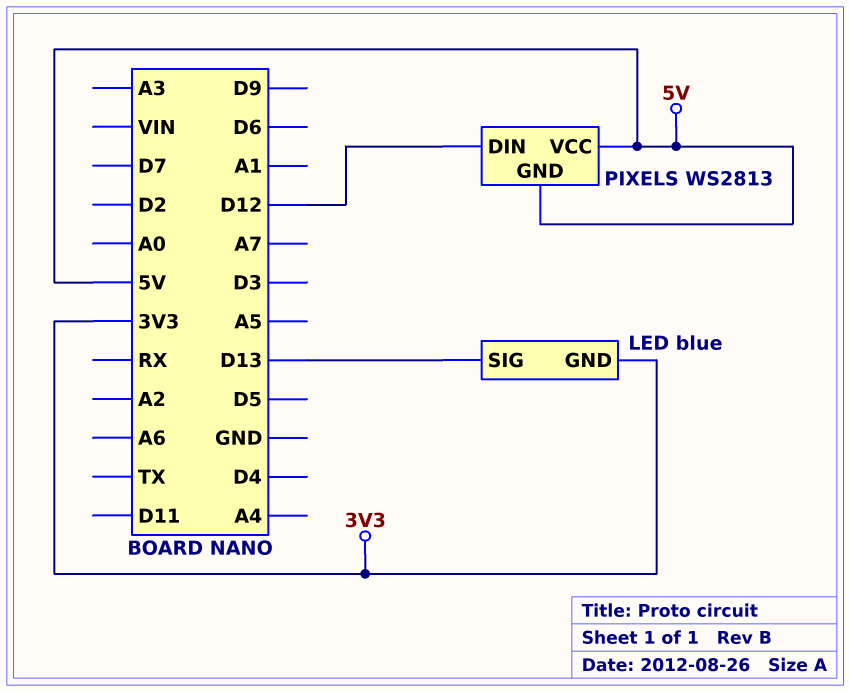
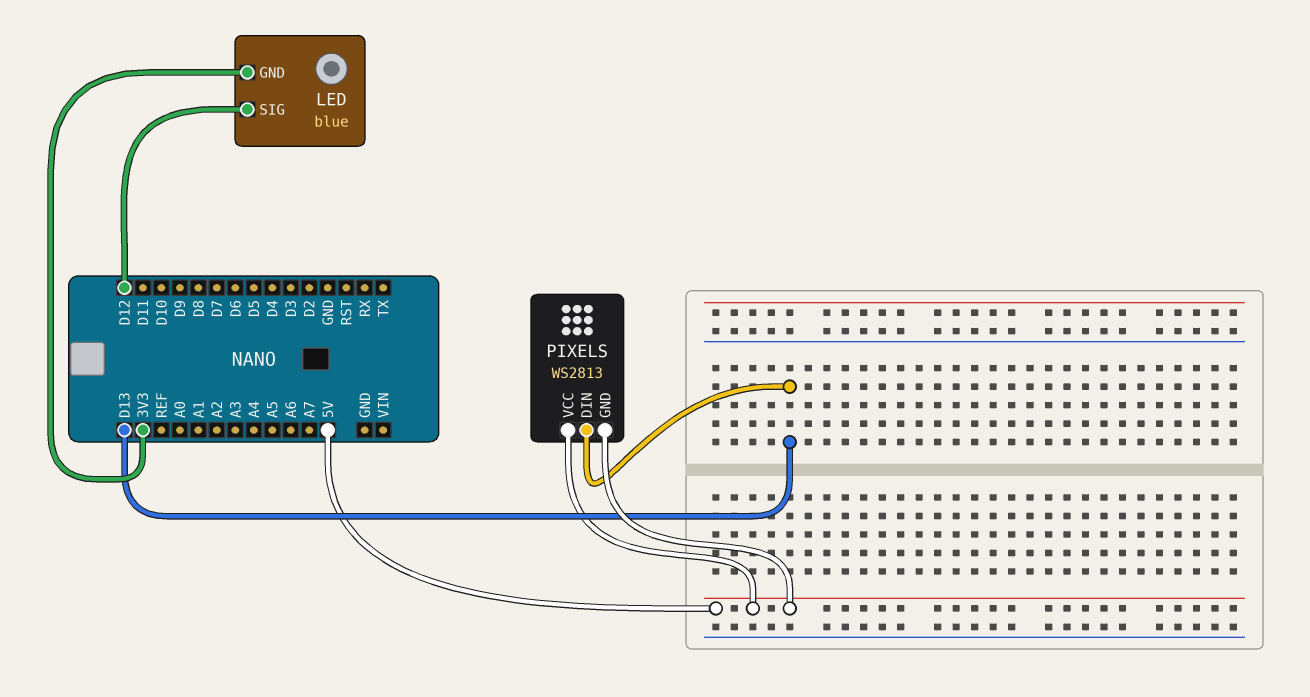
LED pin SIG: D13 -> D12
PIXELS pin DIN: D12 -> D13

